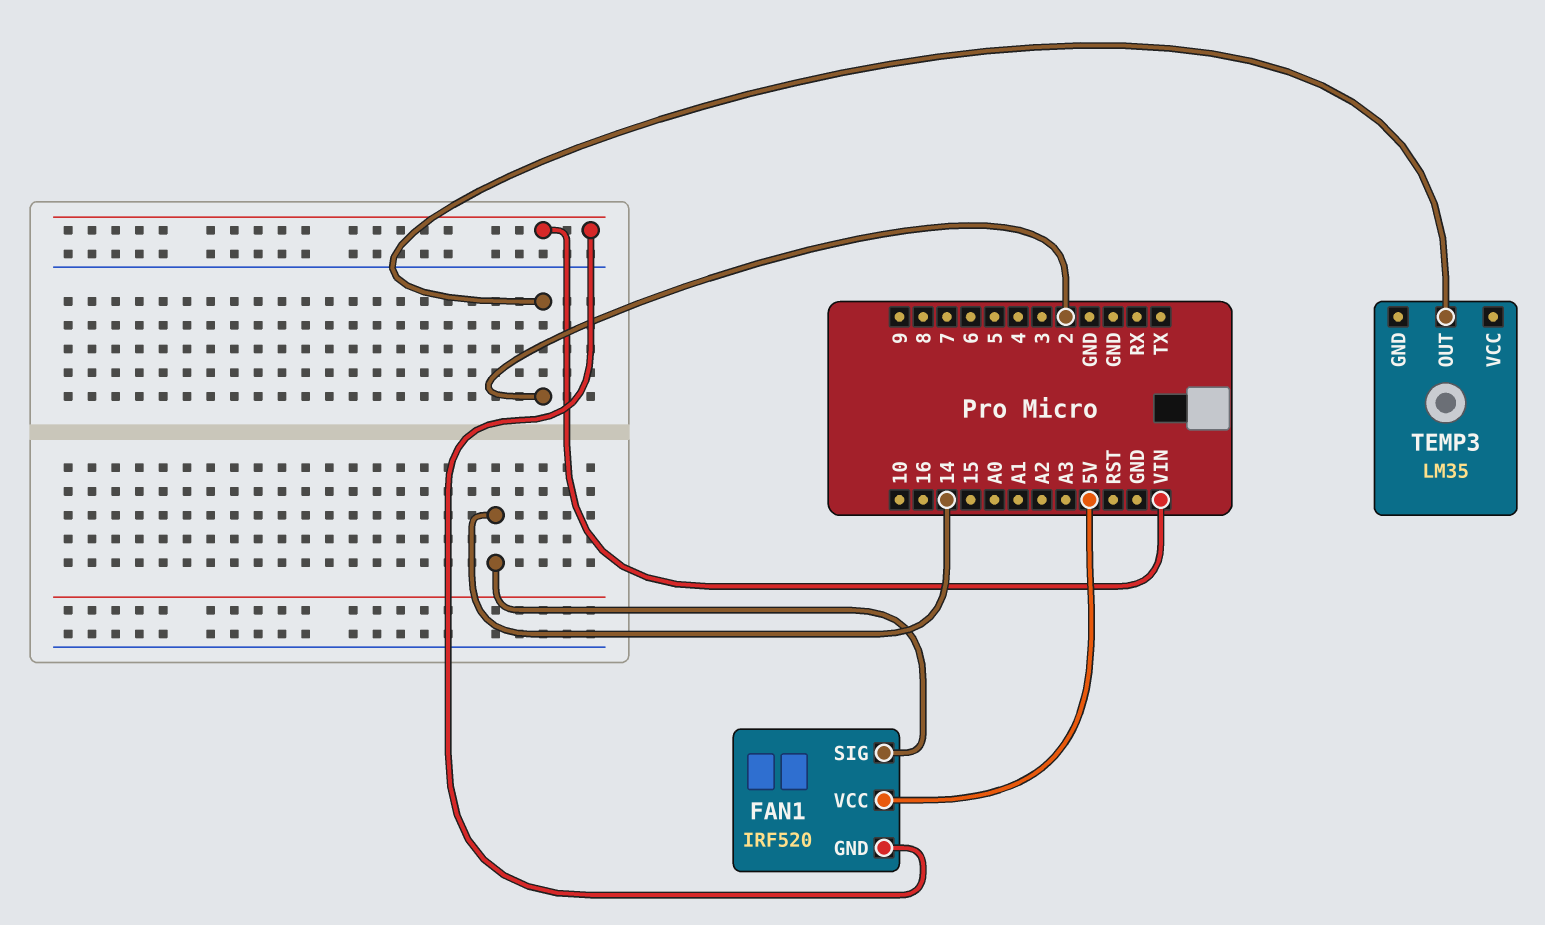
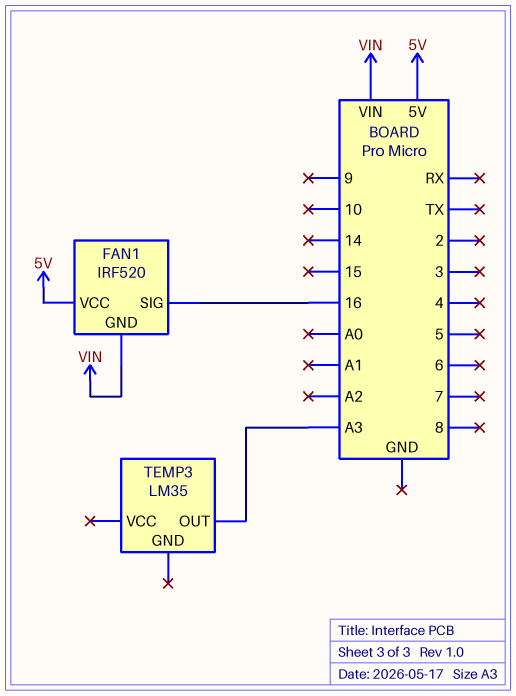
FAN1 pin SIG: 14 -> 16
TEMP3 pin OUT: 2 -> A3

